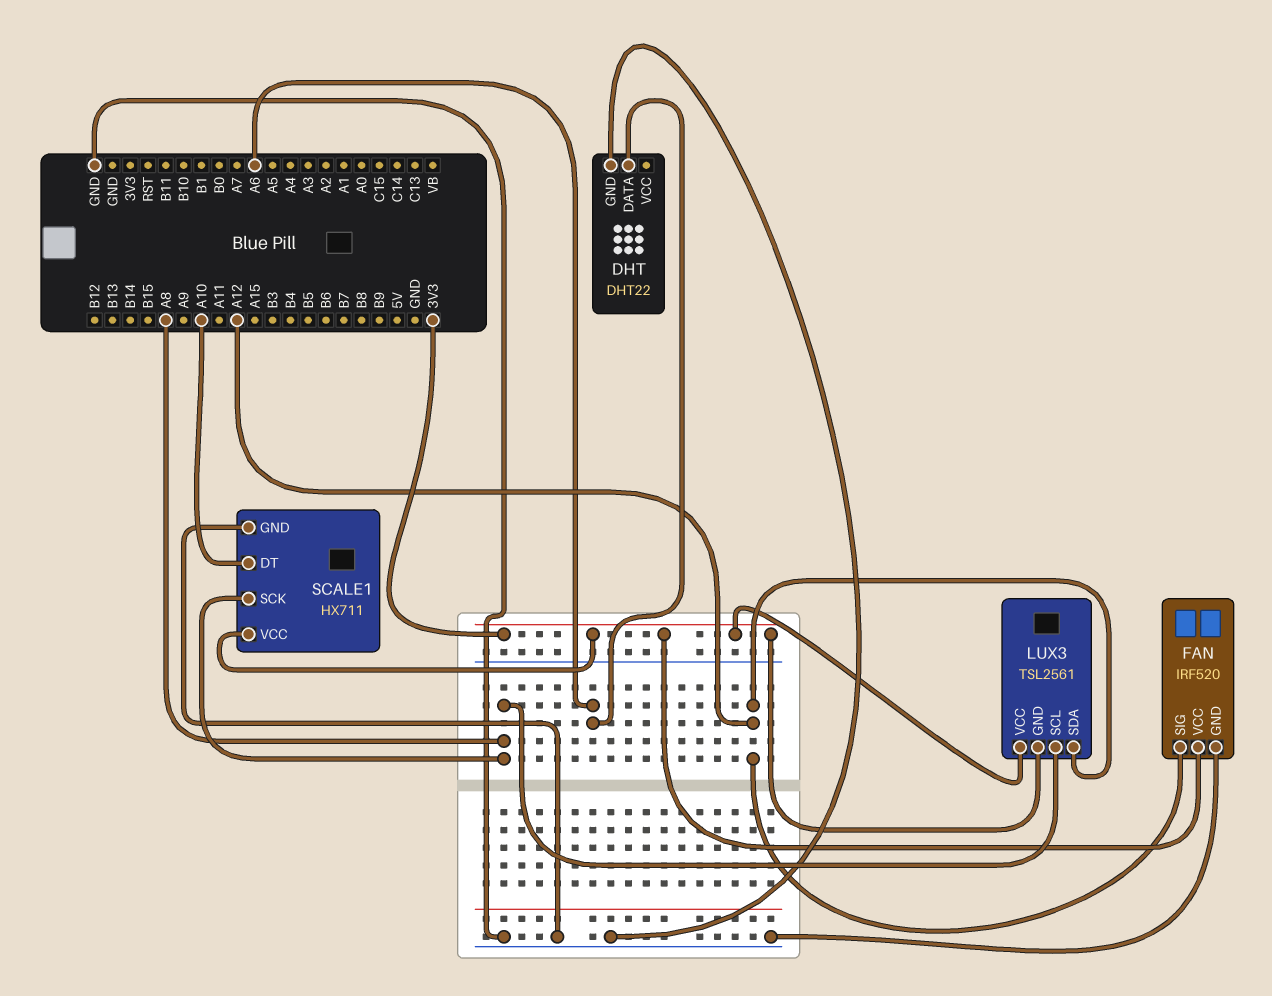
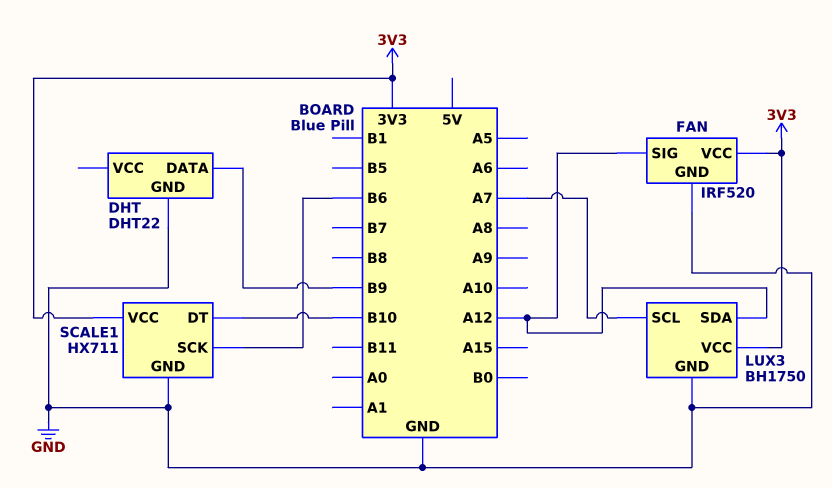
DHT pin DATA: A6 -> B9
LUX3: TSL2561 -> BH1750
LUX3 pin GND: 3V3 -> GND
LUX3 pin SCL: A8 -> A7
SCALE1 pin DT: A10 -> B10
SCALE1 pin SCK: A8 -> B6

